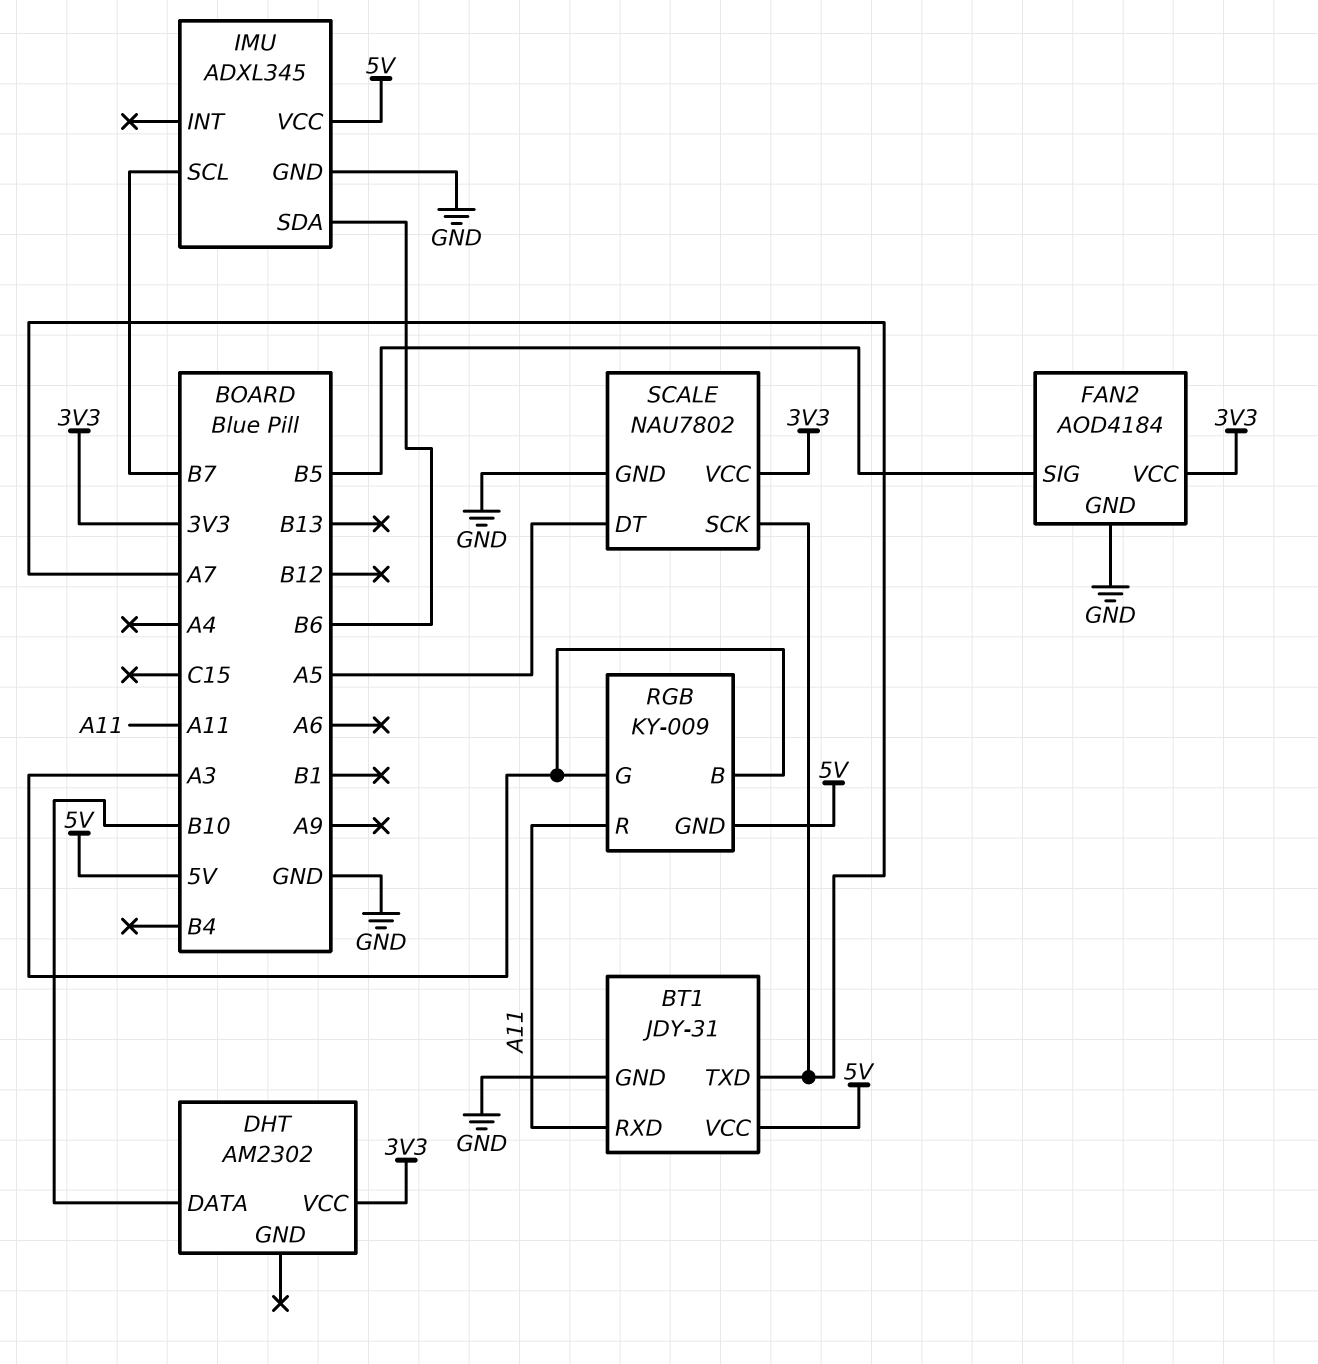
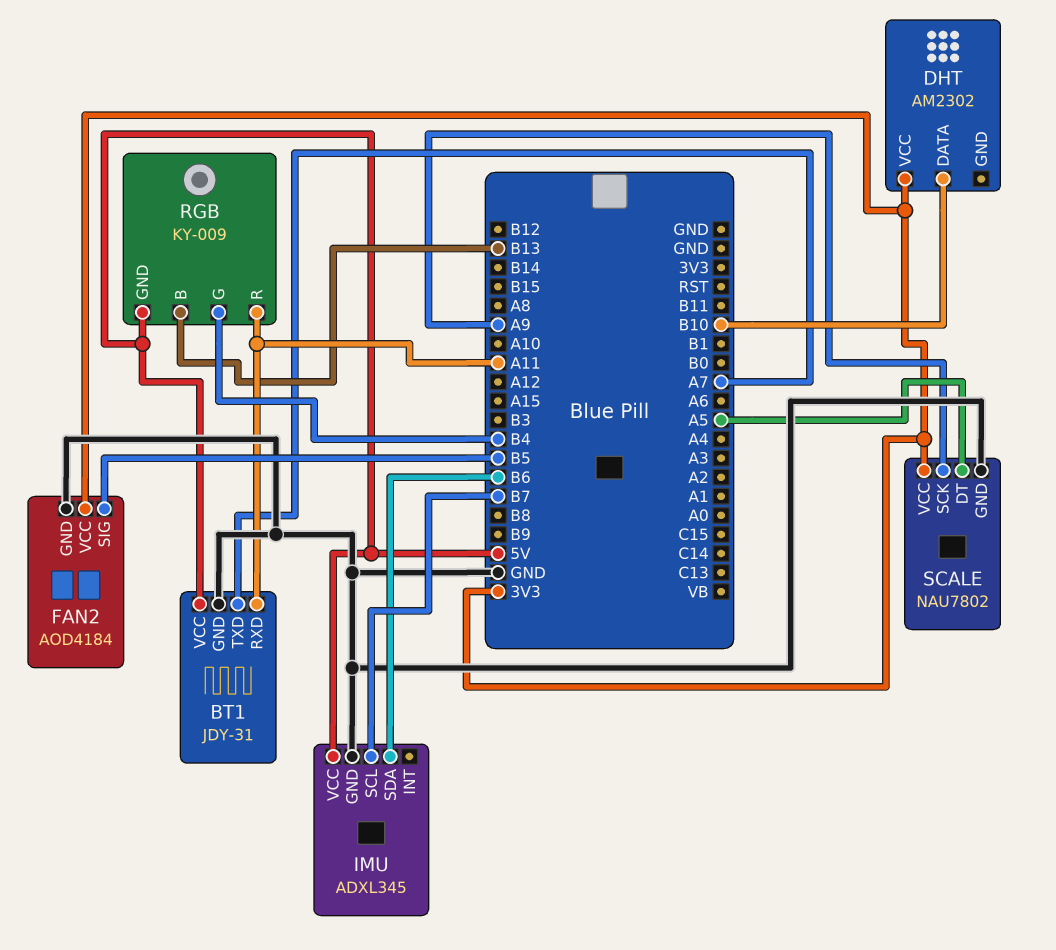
RGB pin B: A3 -> B13
RGB pin G: A3 -> B4
SCALE pin SCK: A7 -> A9

